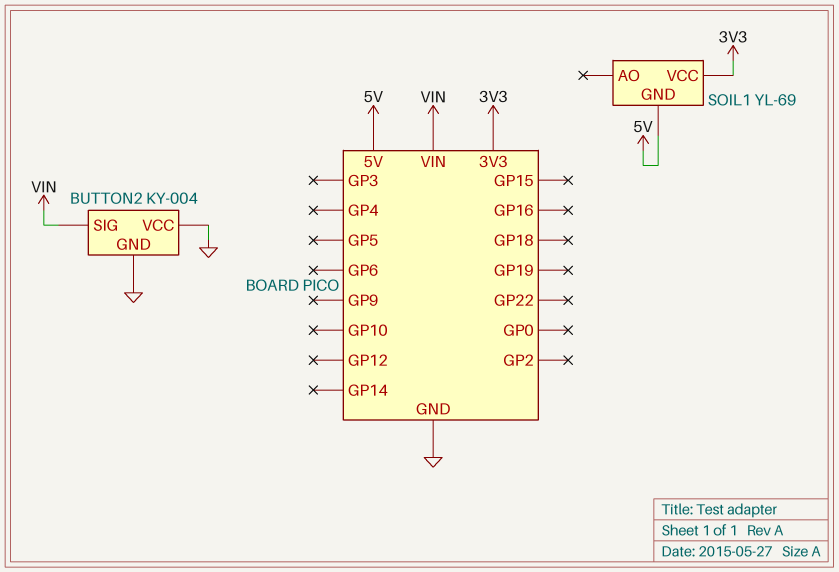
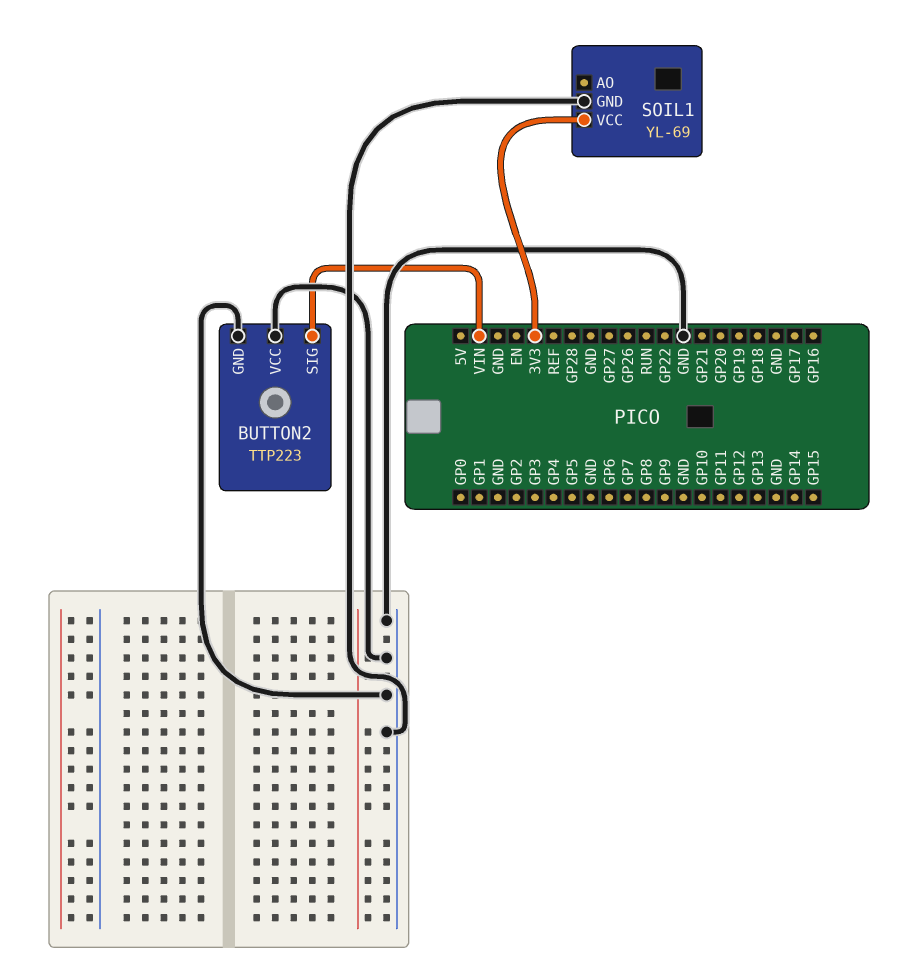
BUTTON2: KY-004 -> TTP223
SOIL1 pin GND: 5V -> GND

